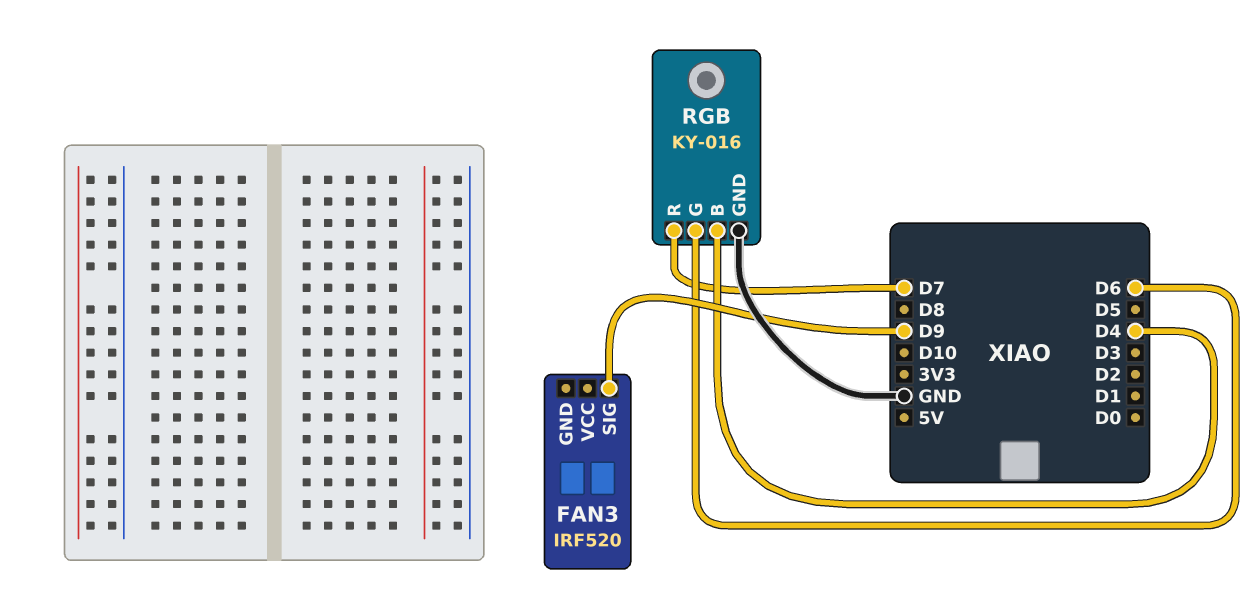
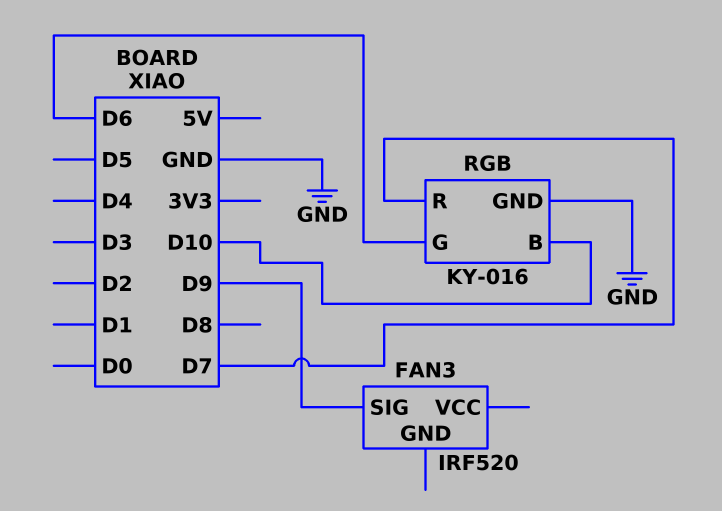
RGB pin B: D4 -> D10

